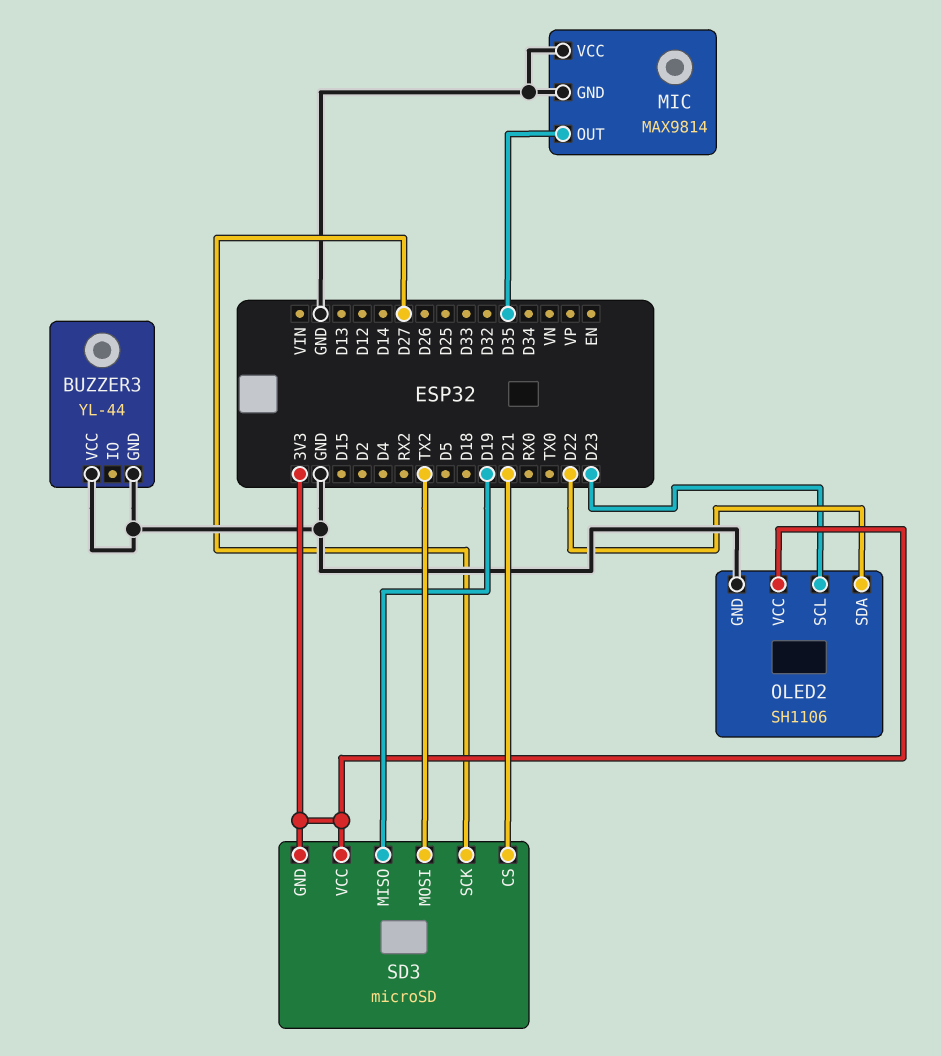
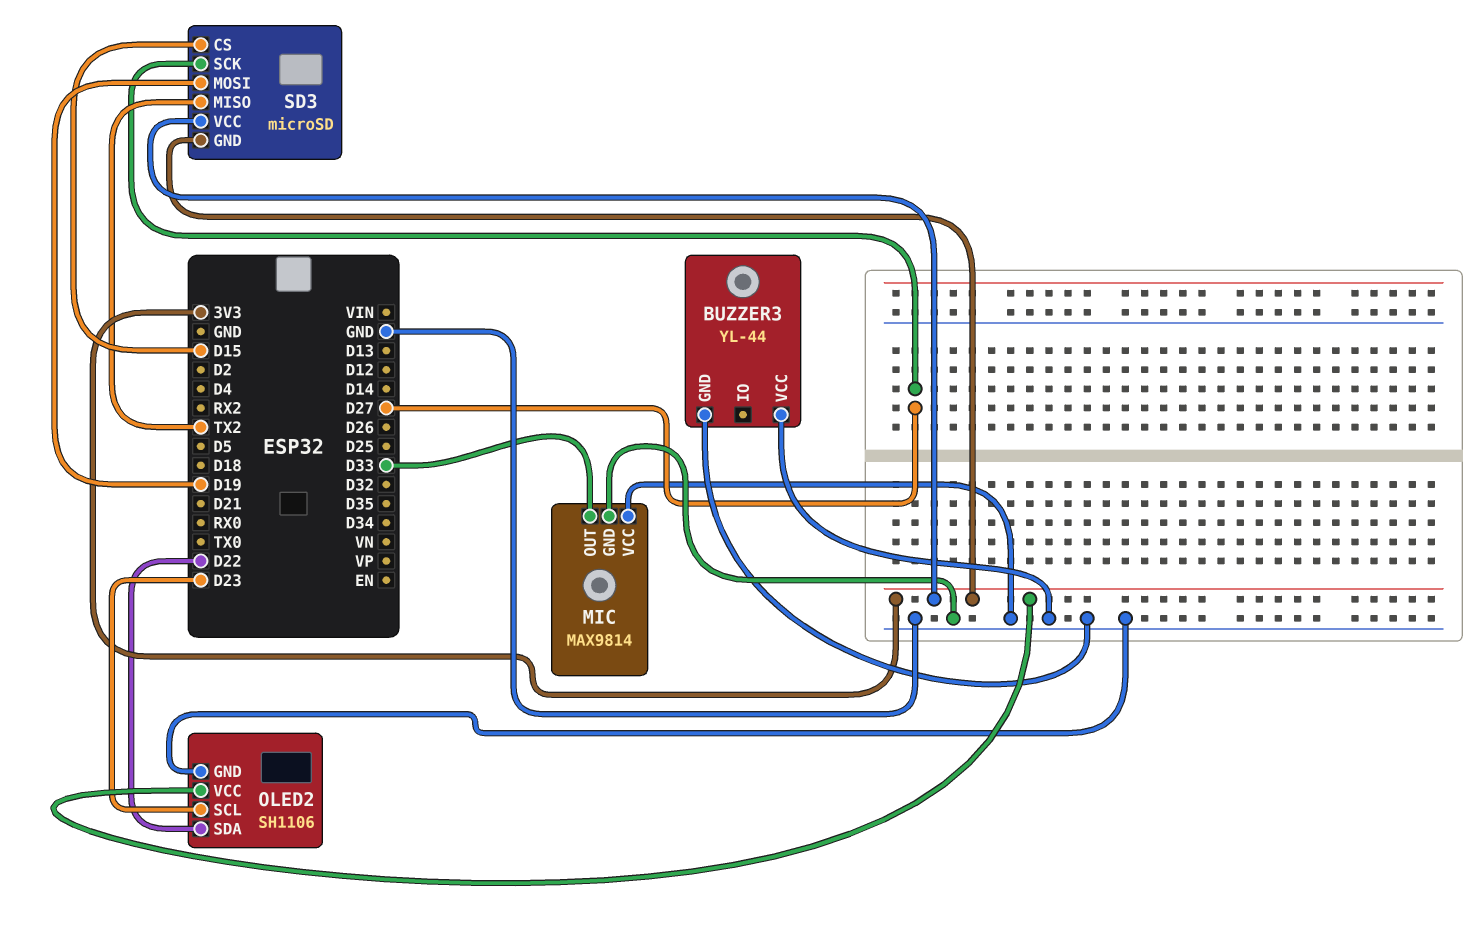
MIC pin OUT: D35 -> D33
SD3 pin CS: D21 -> D15
SD3 pin MISO: D19 -> TX2
SD3 pin MOSI: TX2 -> D19

